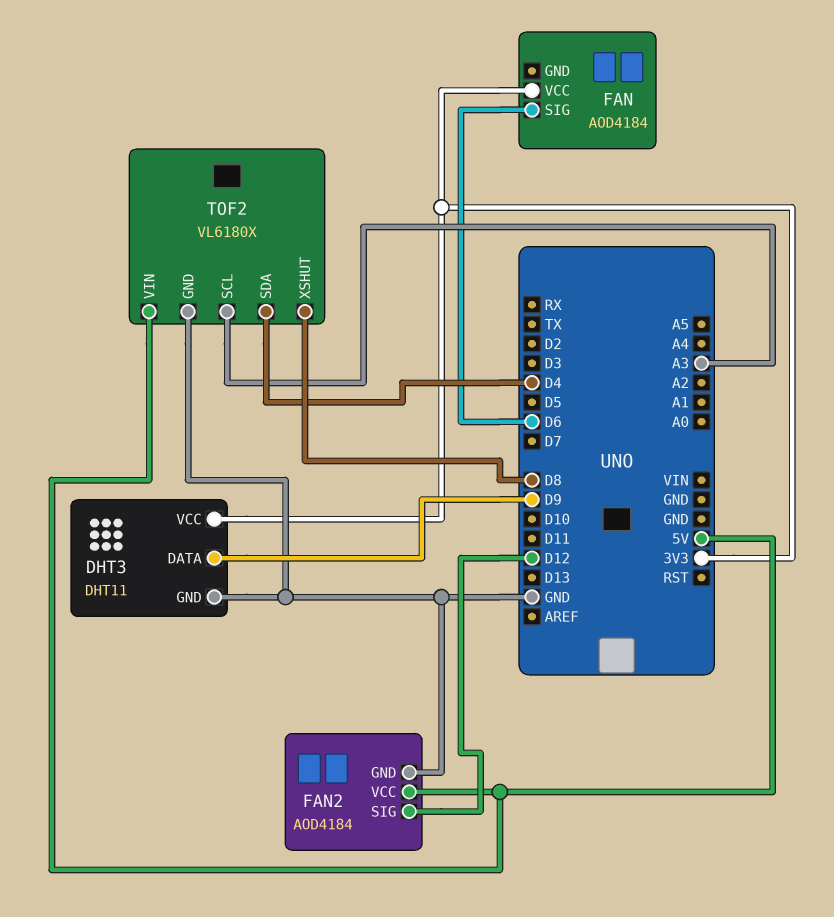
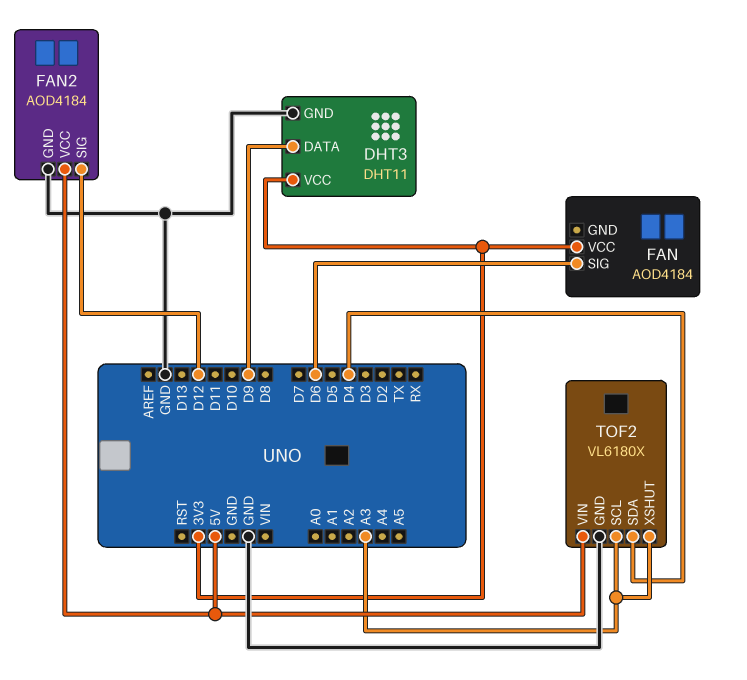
TOF2 pin XSHUT: D8 -> A3

